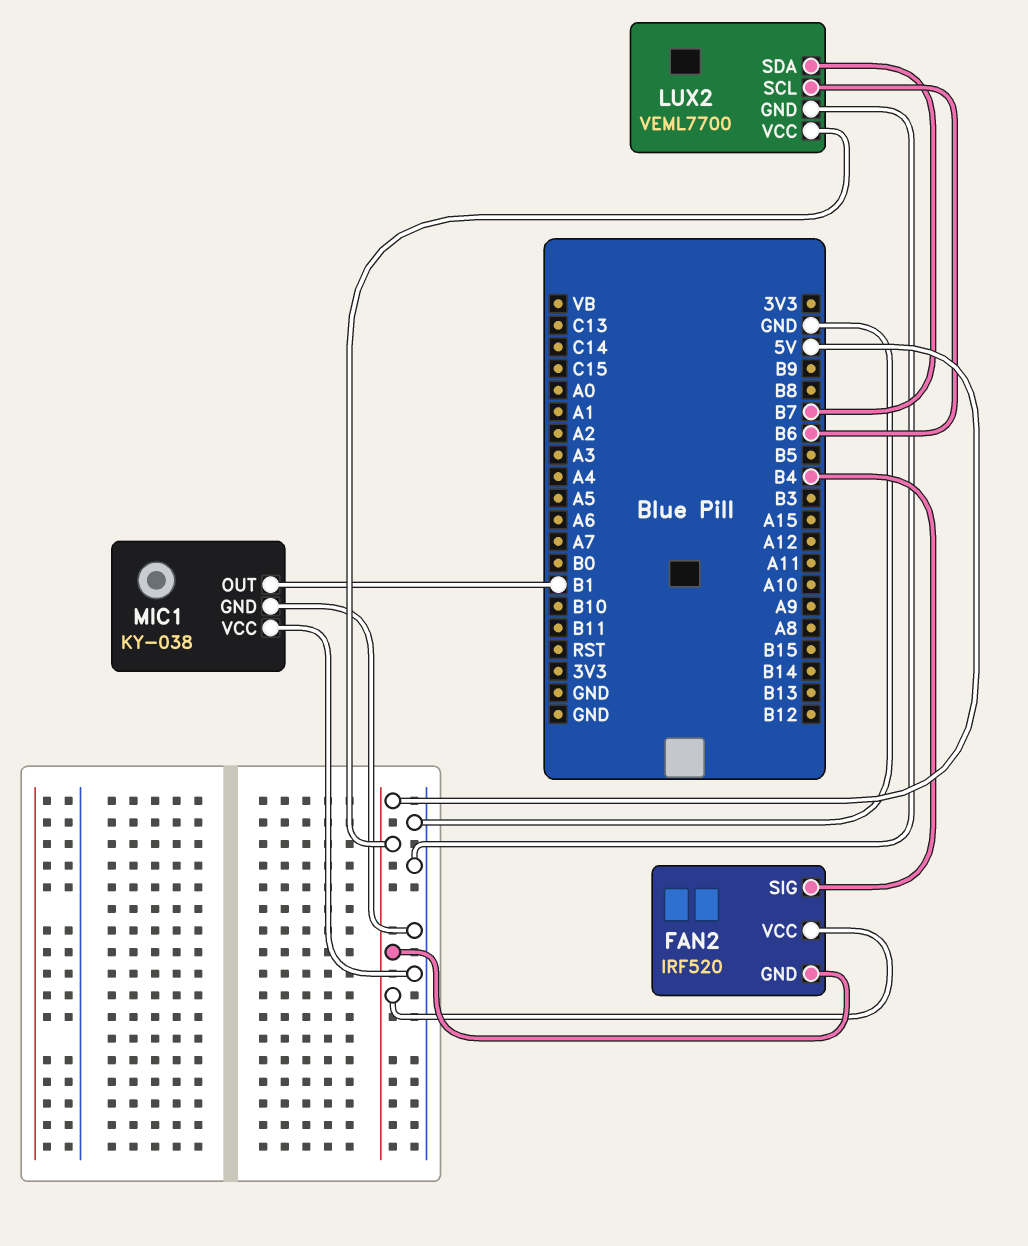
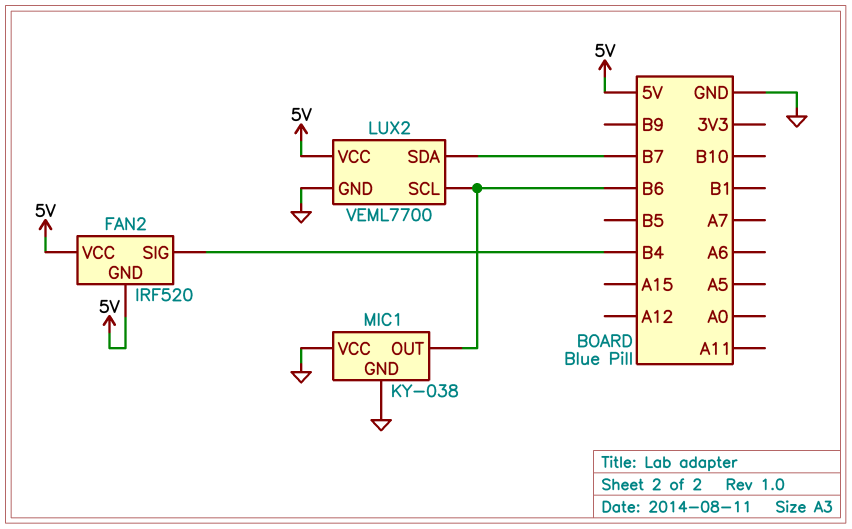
MIC1 pin OUT: B1 -> B6

